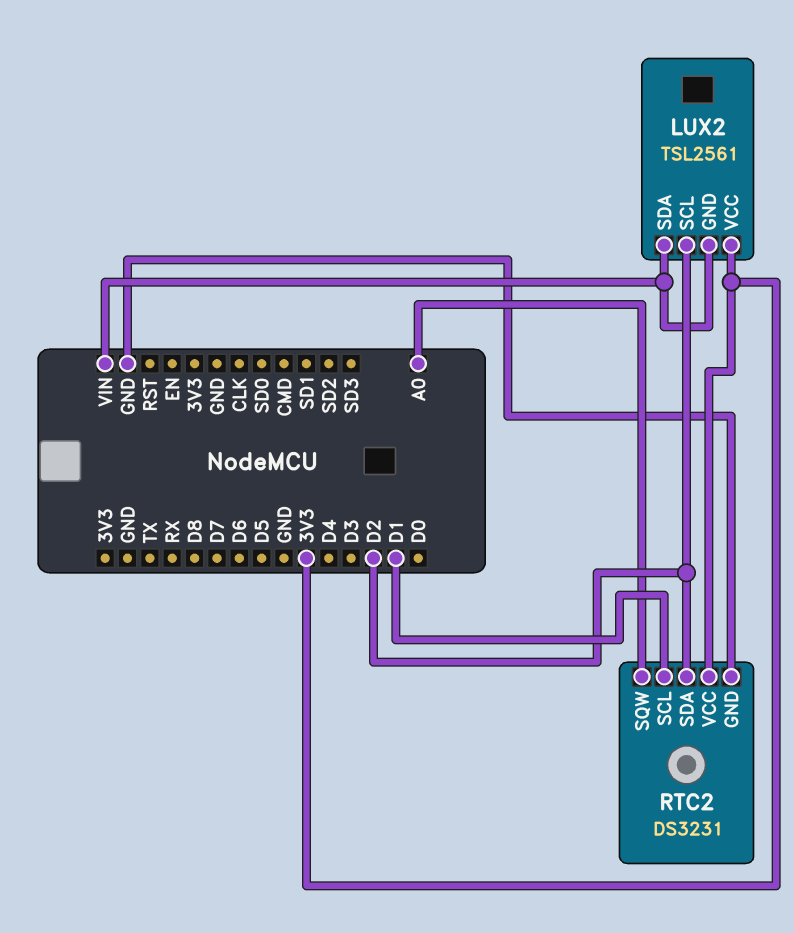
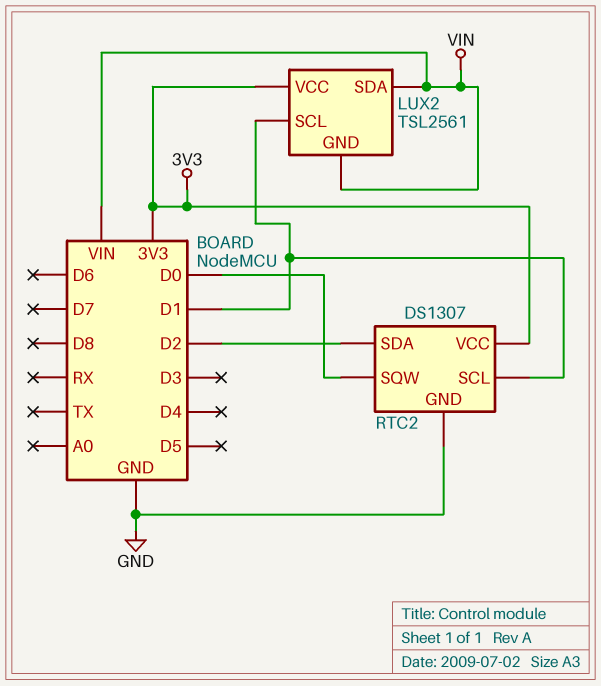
LUX2 pin SCL: D2 -> D1
RTC2: DS3231 -> DS1307
RTC2 pin SQW: A0 -> D0

